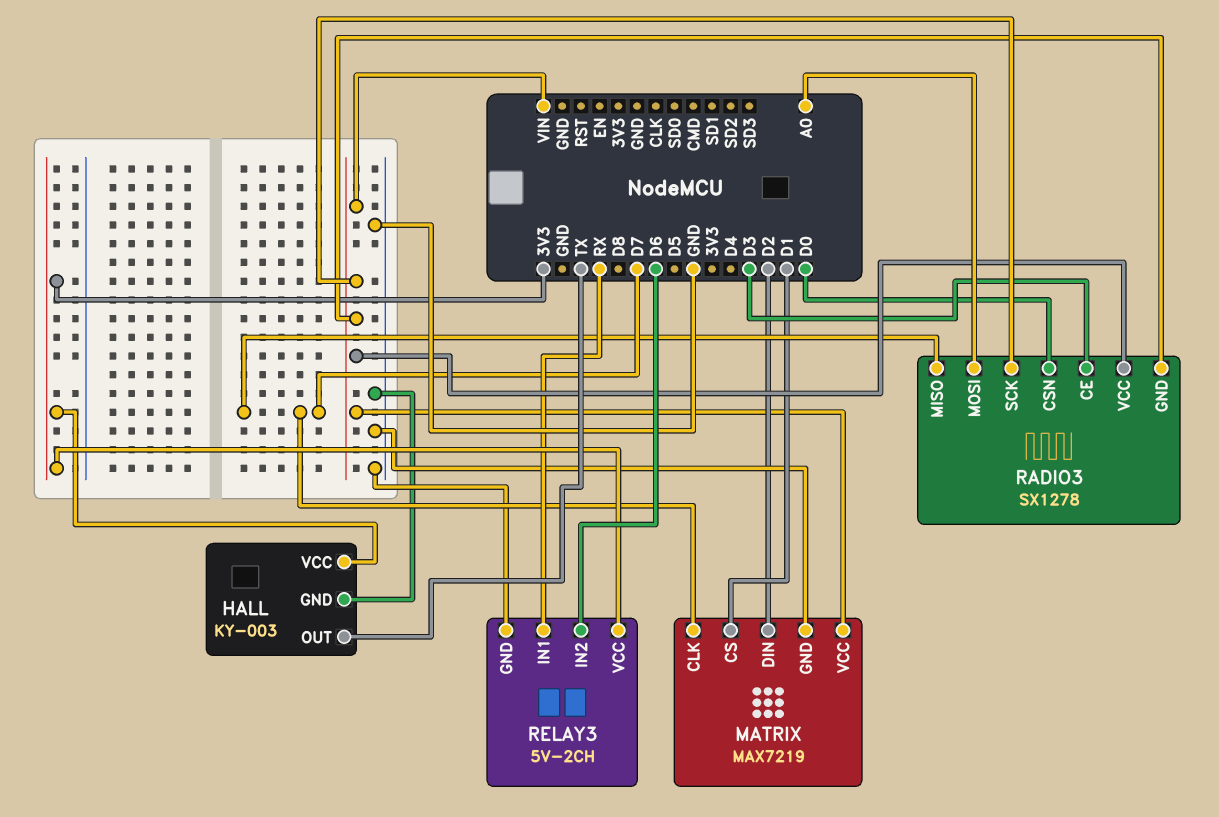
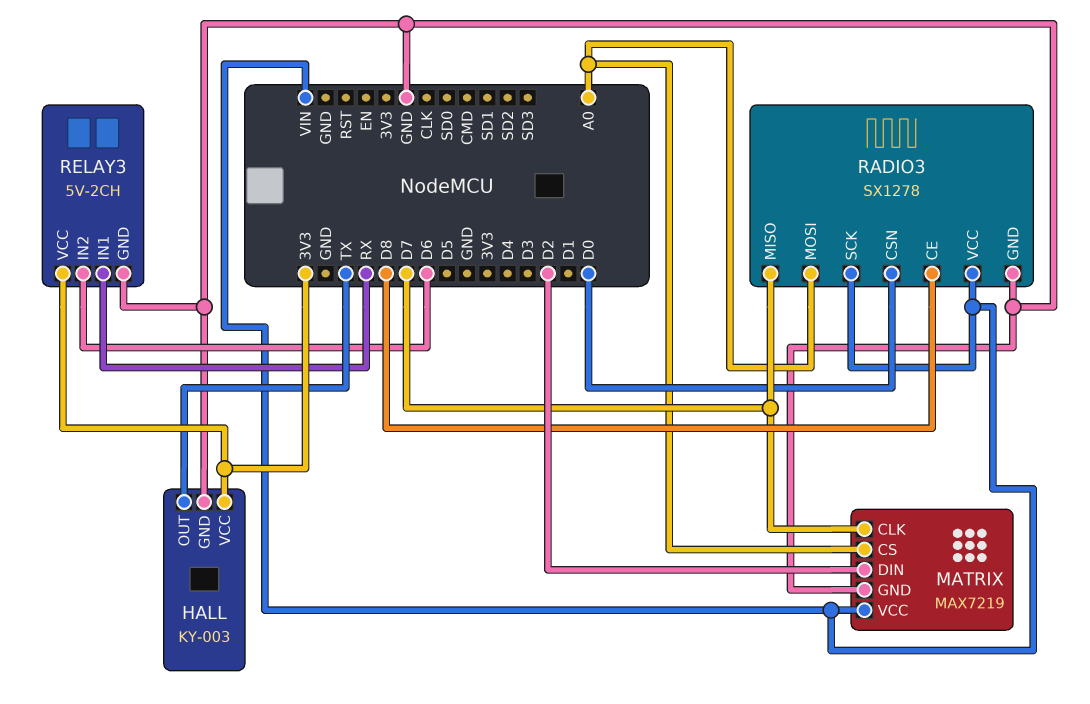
MATRIX pin CS: D1 -> A0
RADIO3 pin CE: D3 -> D8
RADIO3 pin GND: VIN -> GND

